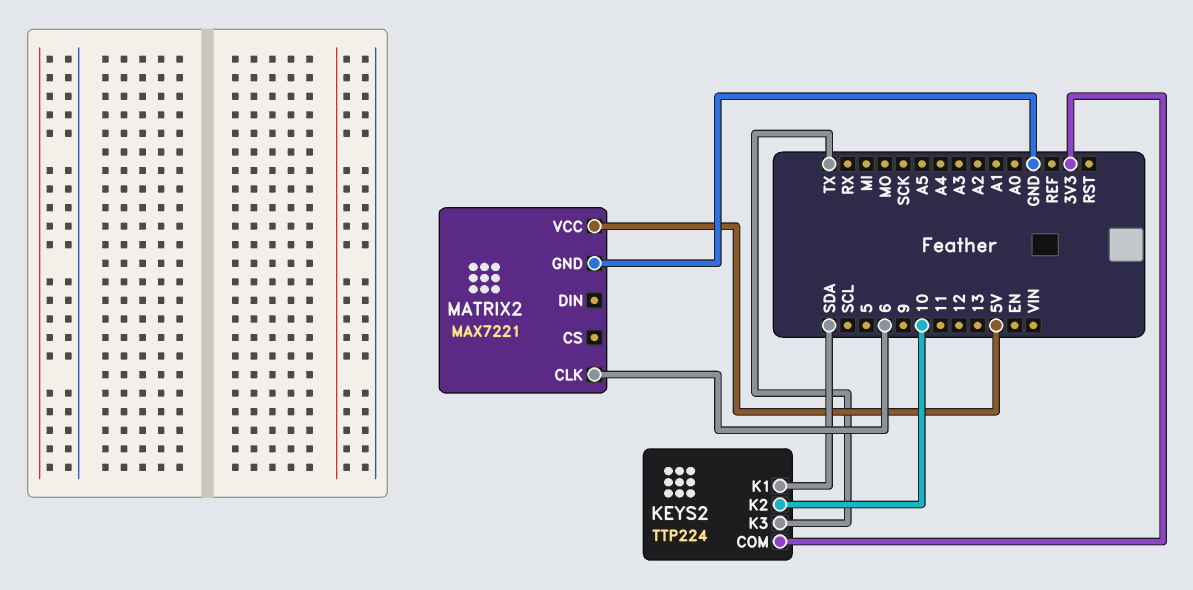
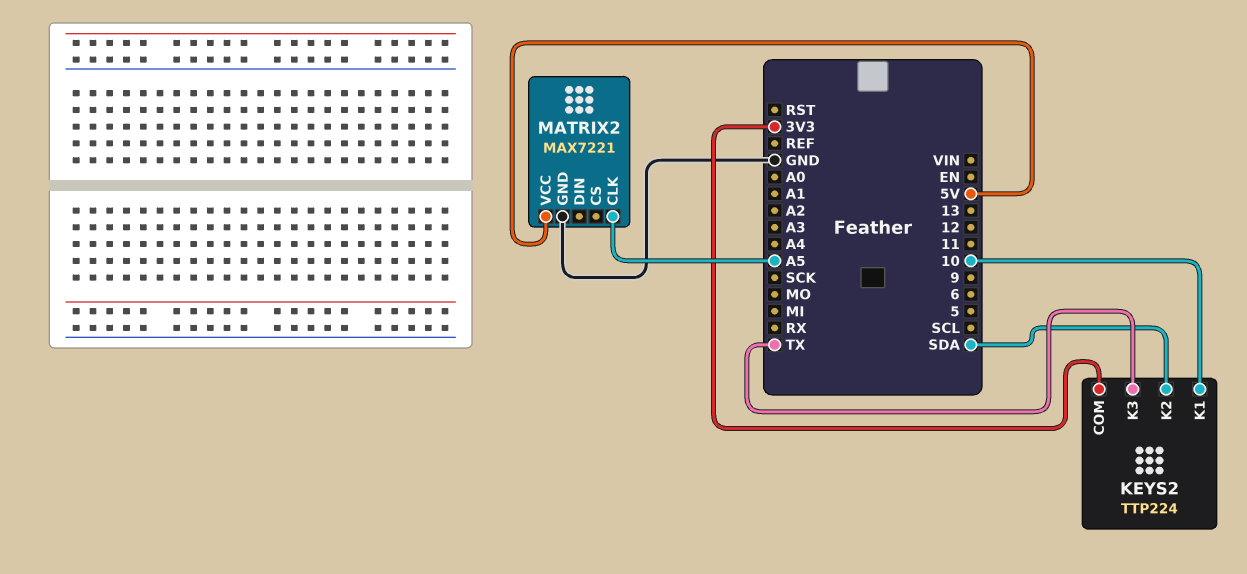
KEYS2 pin K1: SDA -> 10
KEYS2 pin K2: 10 -> SDA
MATRIX2 pin CLK: 6 -> A5

